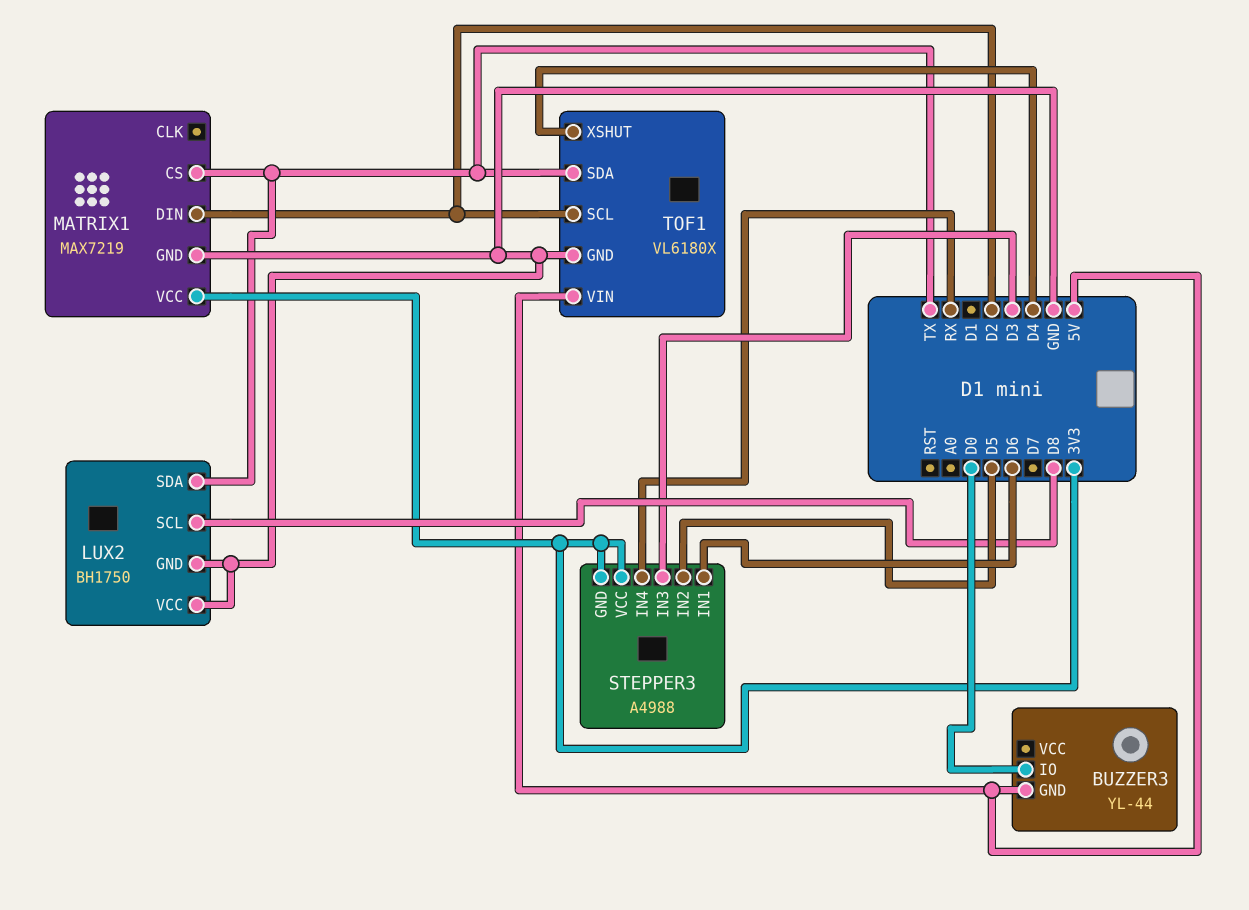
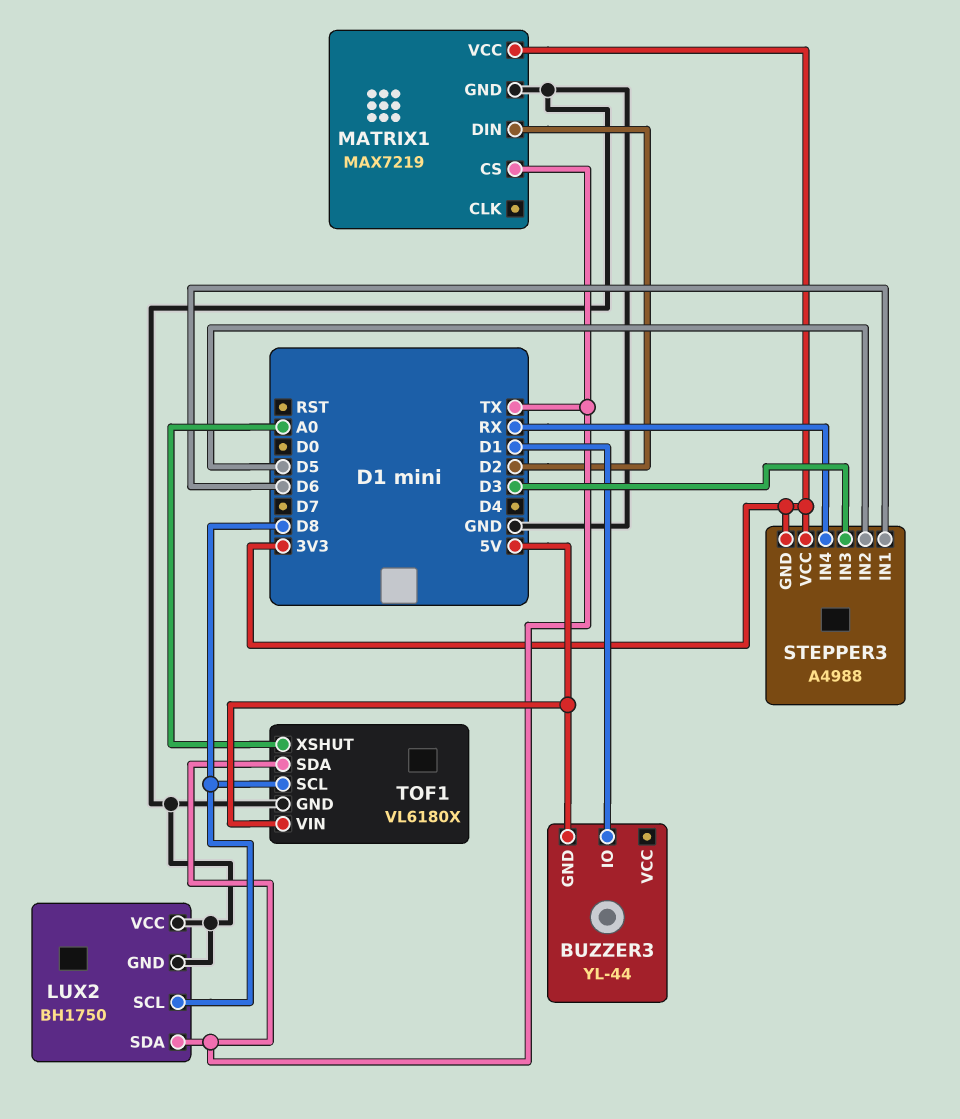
BUZZER3 pin IO: D0 -> D1
TOF1 pin SCL: D2 -> D8
TOF1 pin XSHUT: D4 -> A0

